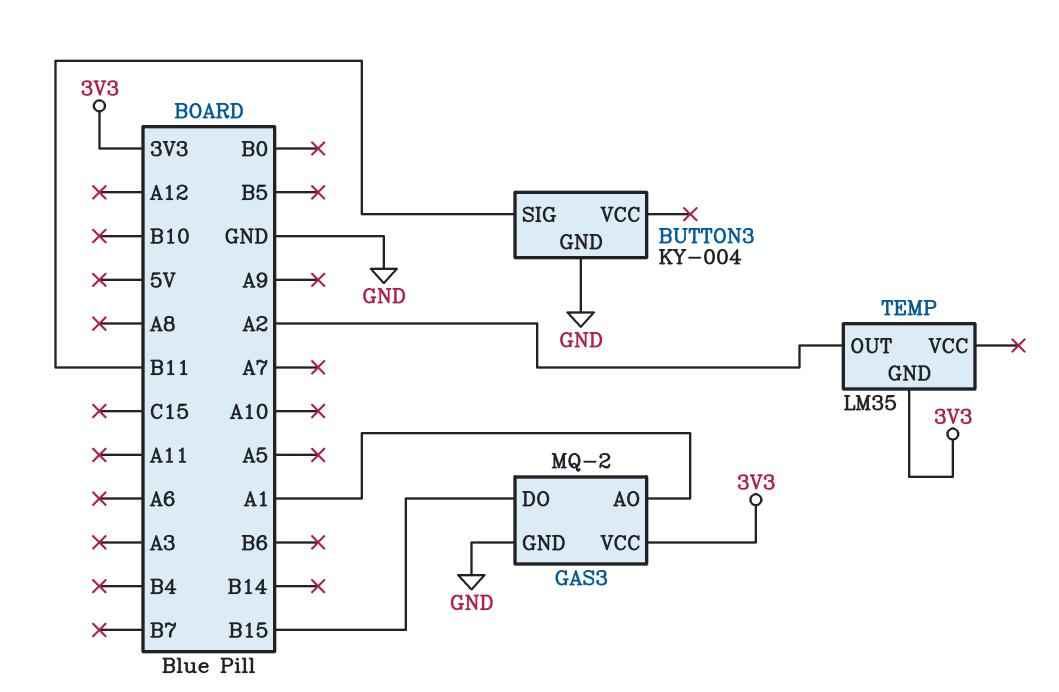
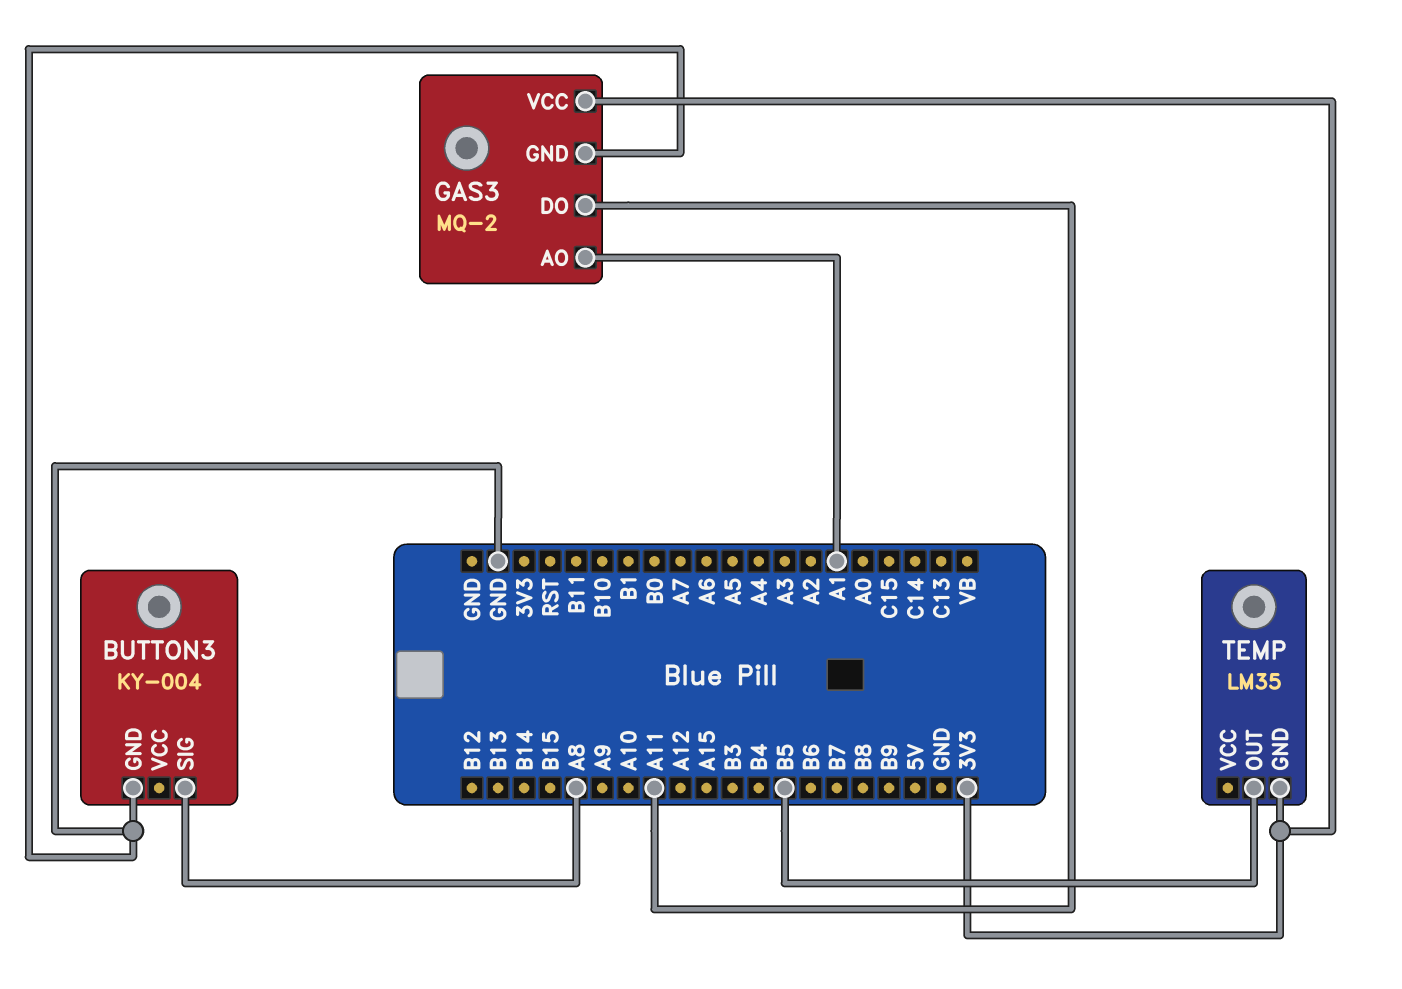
BUTTON3 pin SIG: B11 -> A8
GAS3 pin DO: B15 -> A11
TEMP pin OUT: A2 -> B5

